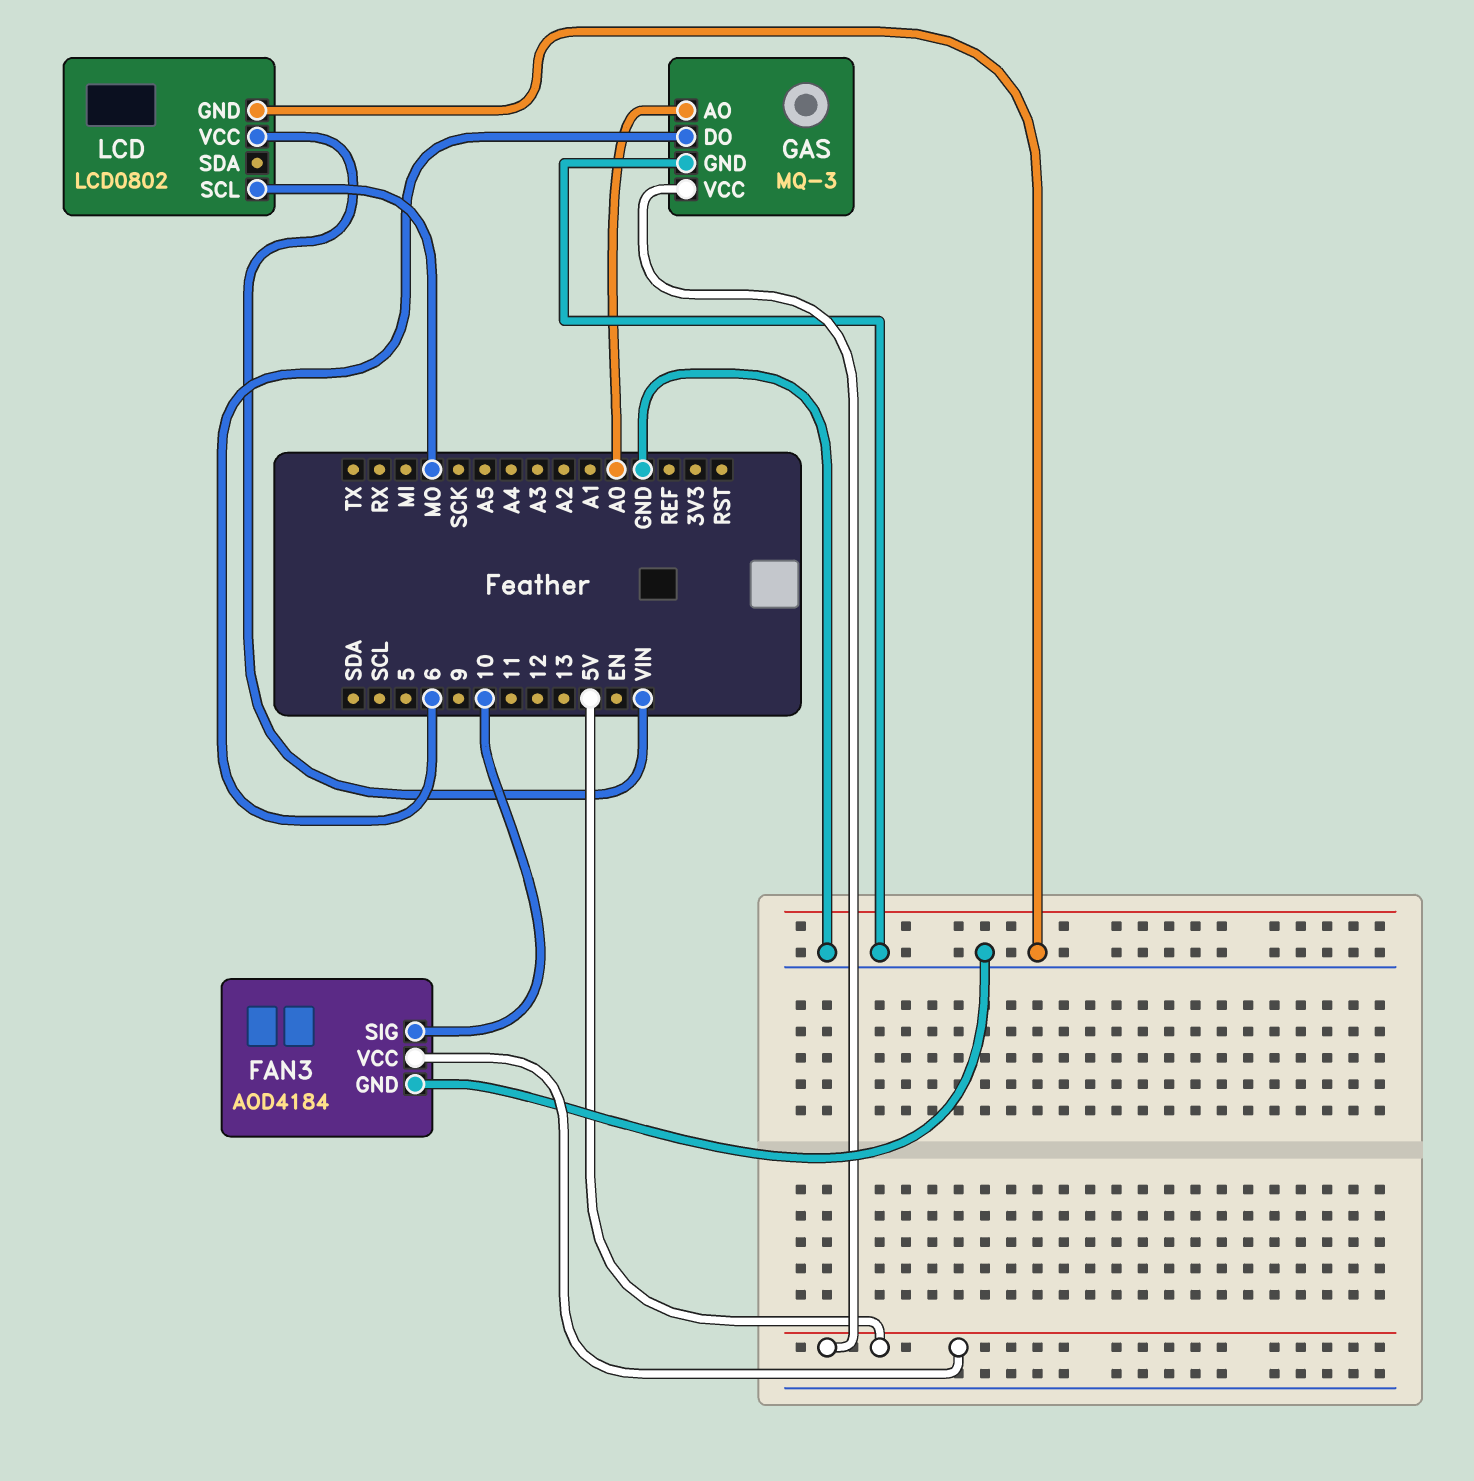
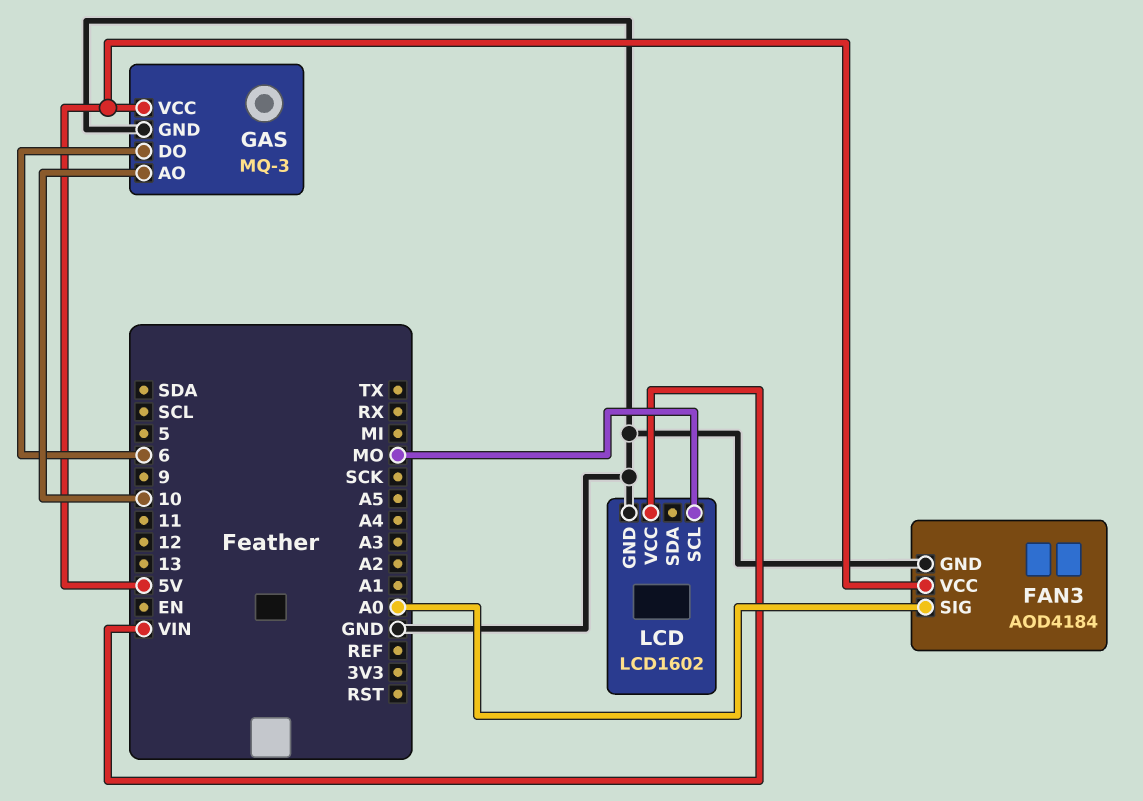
FAN3 pin SIG: 10 -> A0
GAS pin AO: A0 -> 10
LCD: LCD0802 -> LCD1602

